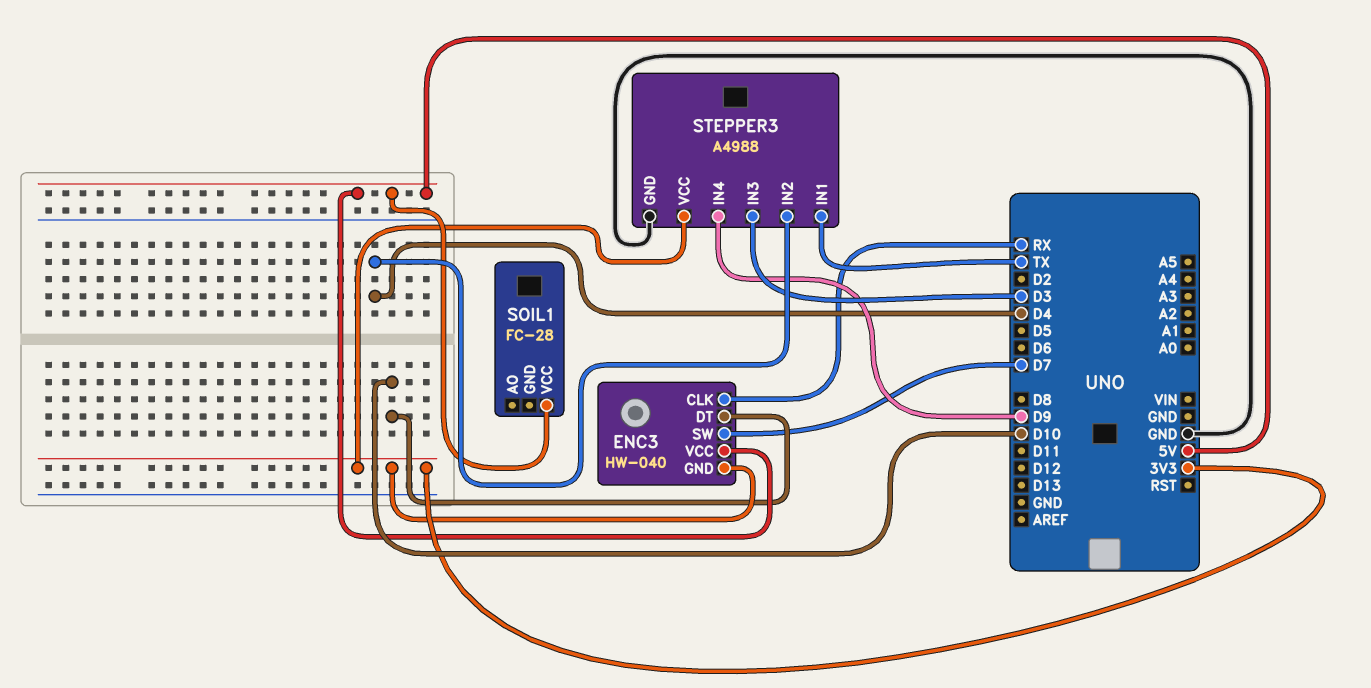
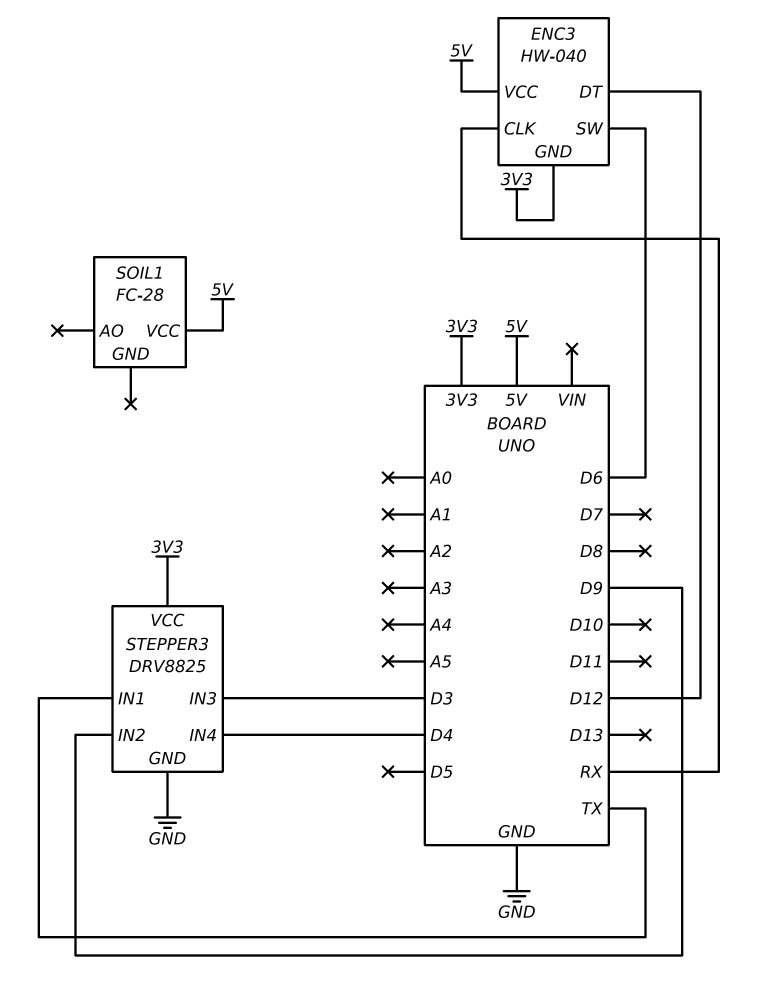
ENC3 pin DT: D10 -> D12
ENC3 pin SW: D7 -> D6
STEPPER3: A4988 -> DRV8825
STEPPER3 pin IN2: D4 -> D9
STEPPER3 pin IN4: D9 -> D4

